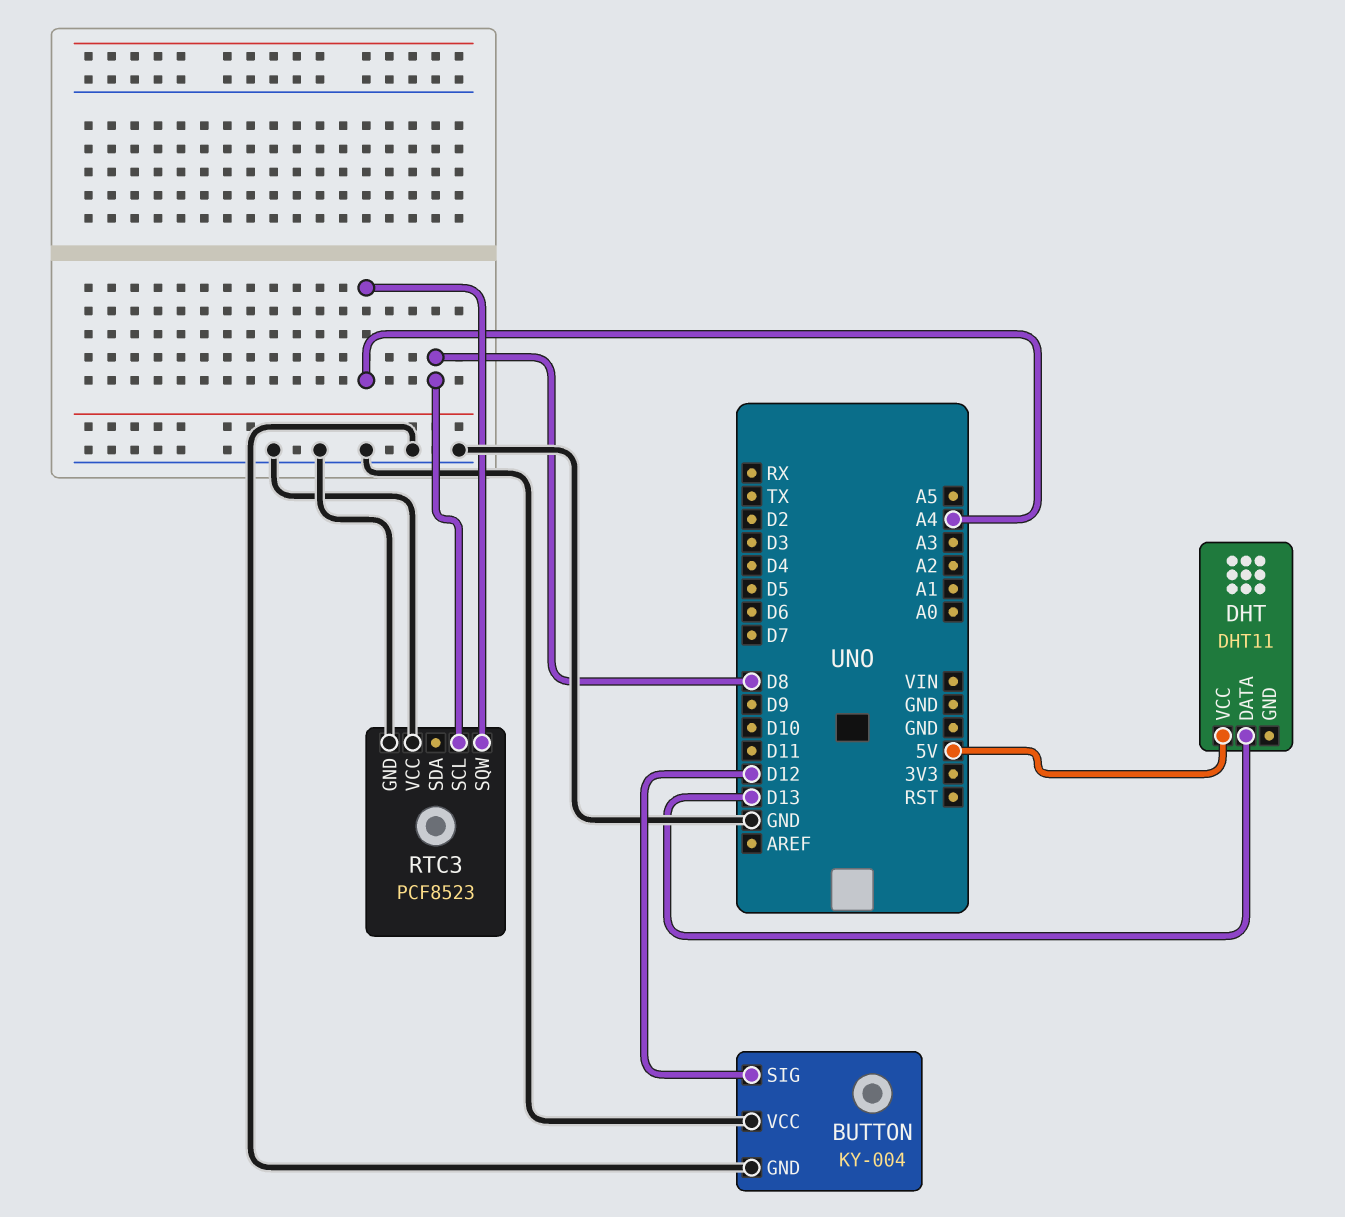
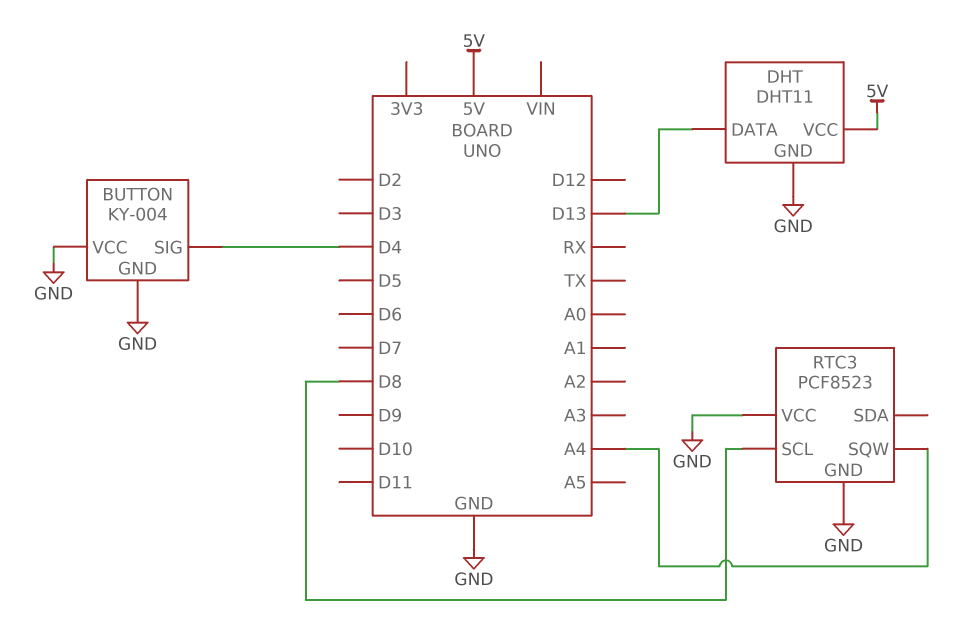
BUTTON pin SIG: D12 -> D4
DHT pin GND: none -> GND

